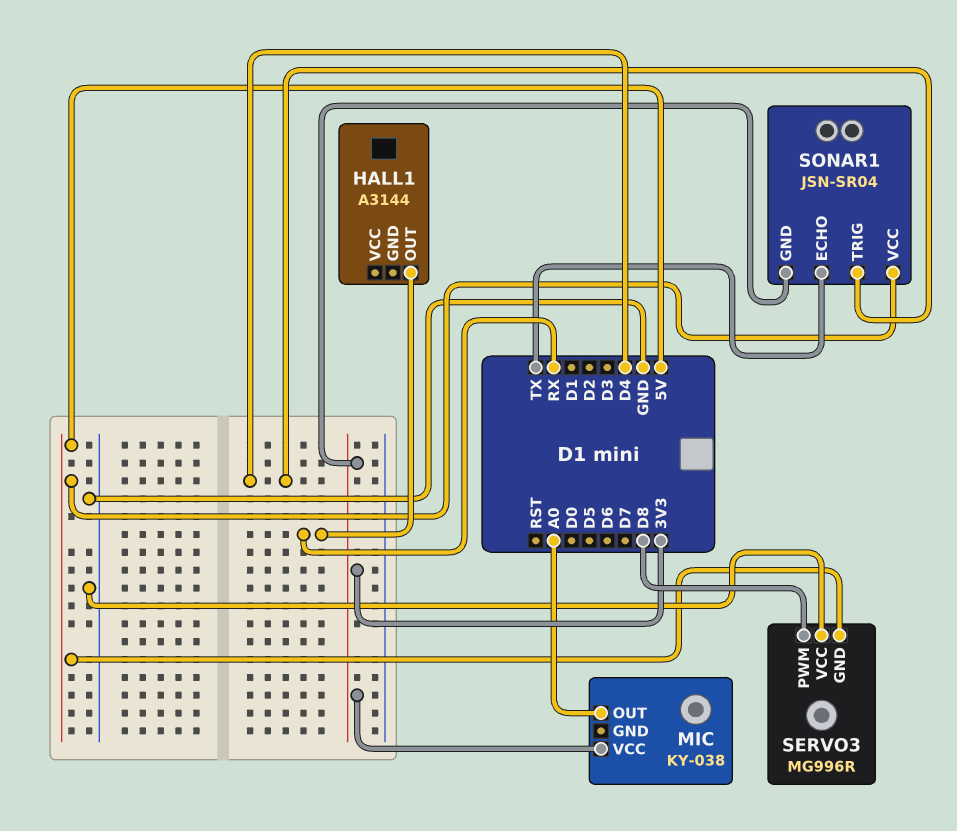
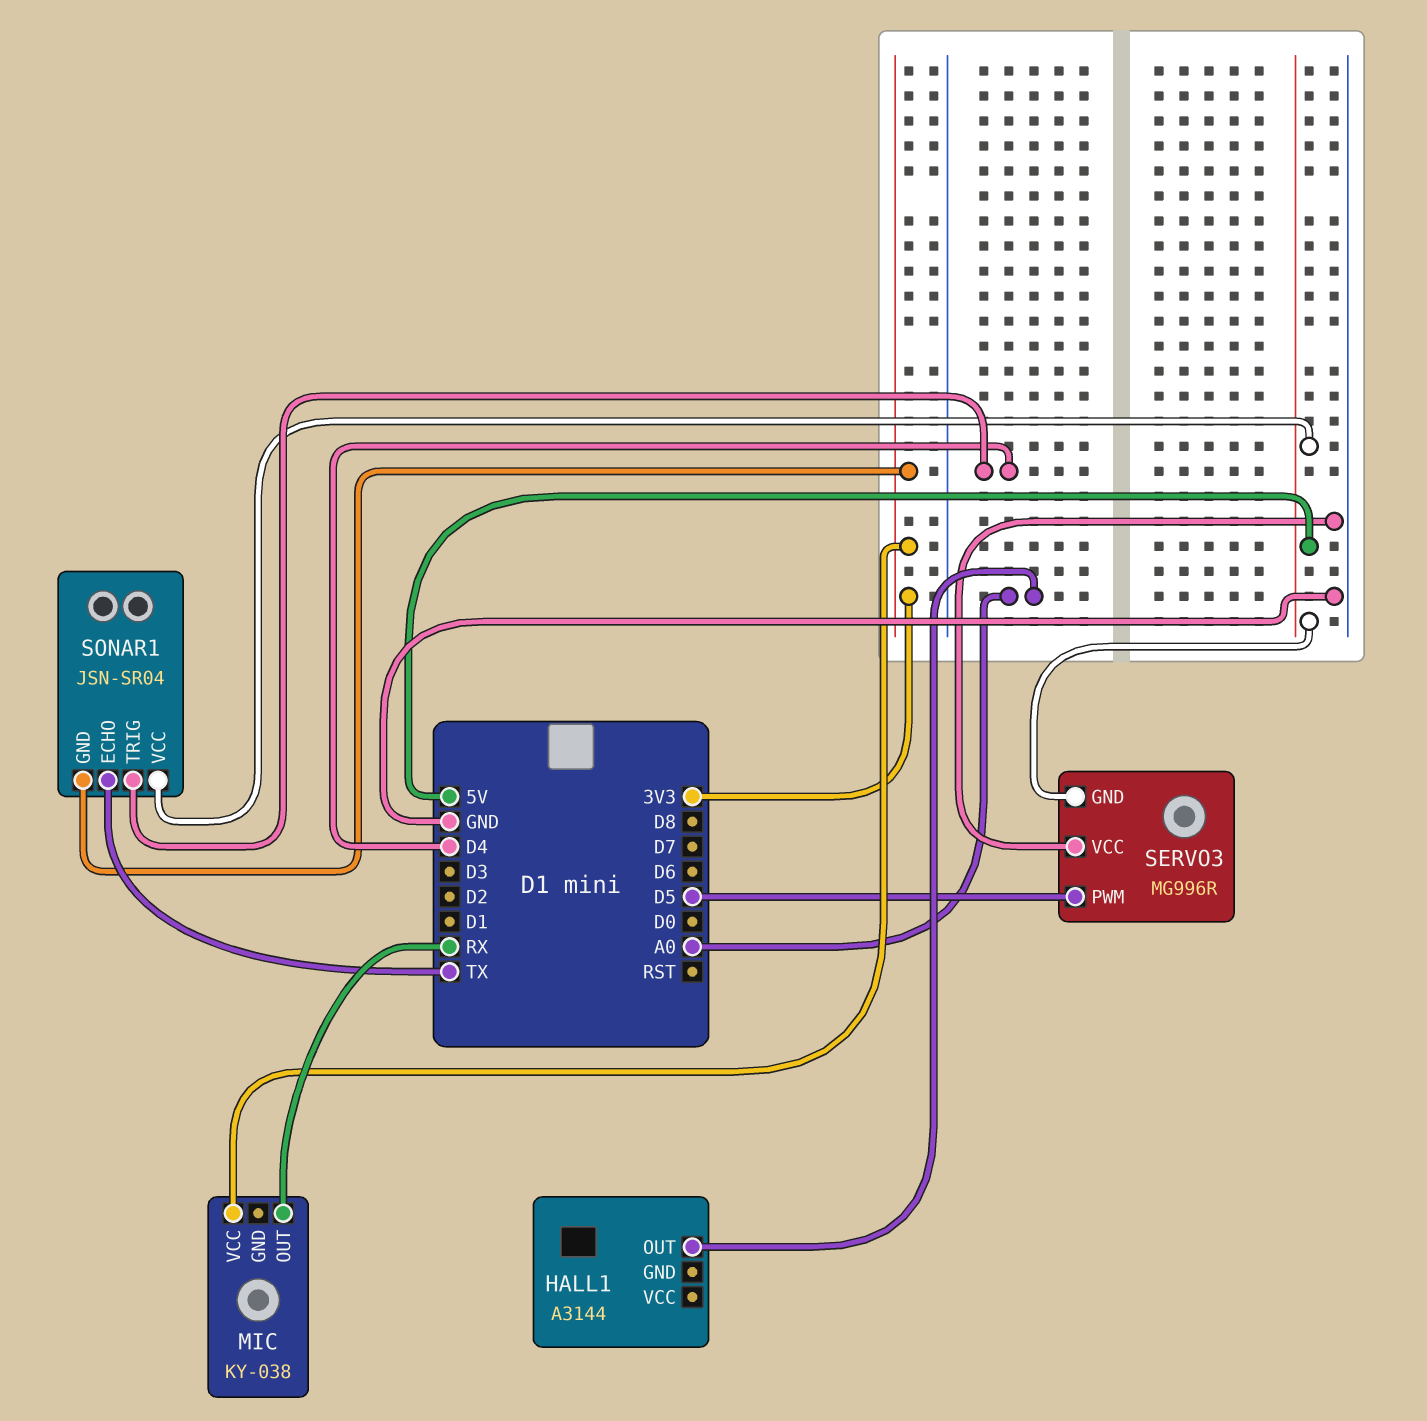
HALL1 pin OUT: RX -> A0
MIC pin OUT: A0 -> RX
SERVO3 pin PWM: D8 -> D5

